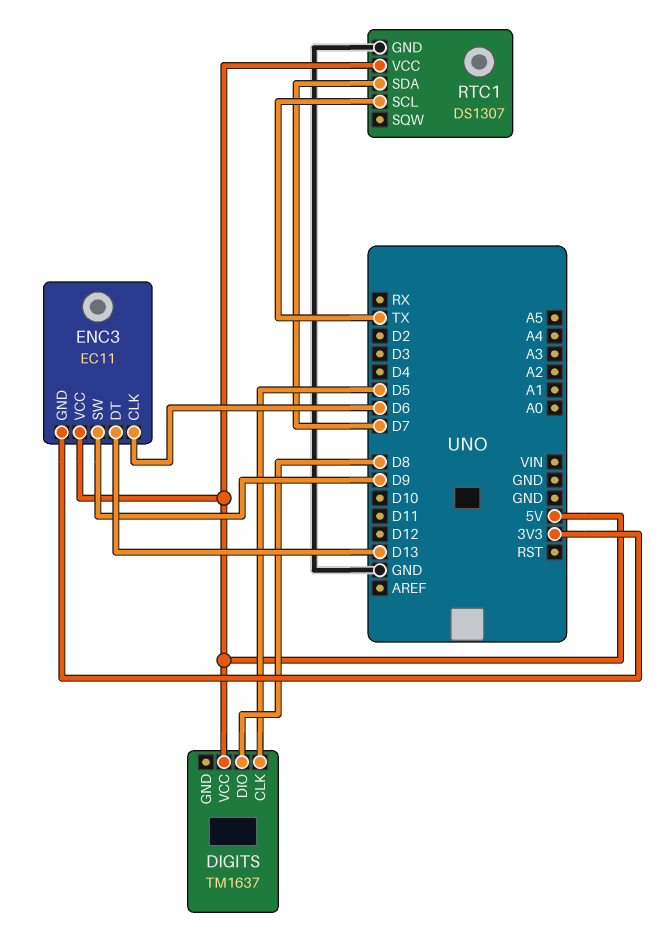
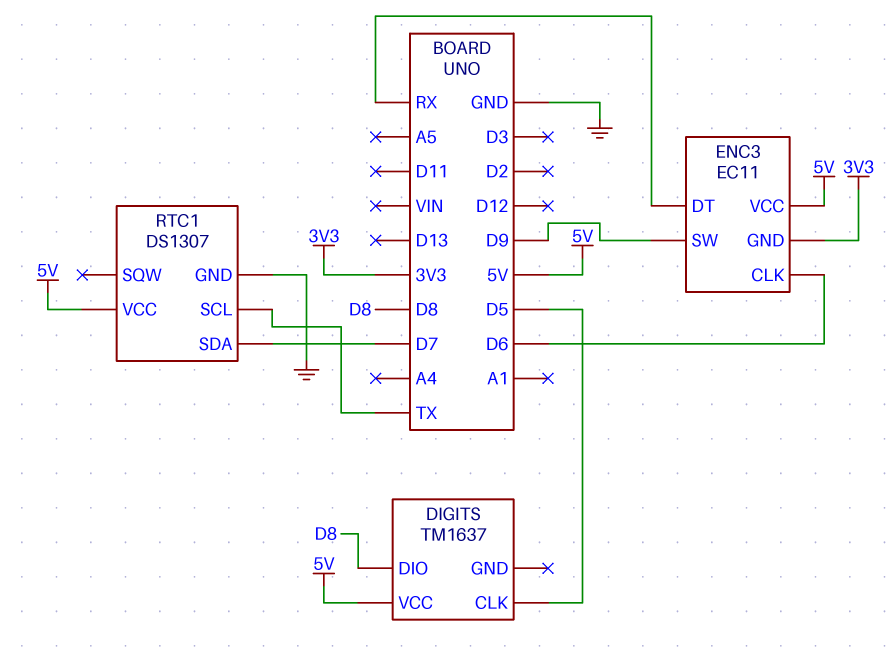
ENC3 pin DT: D13 -> RX

